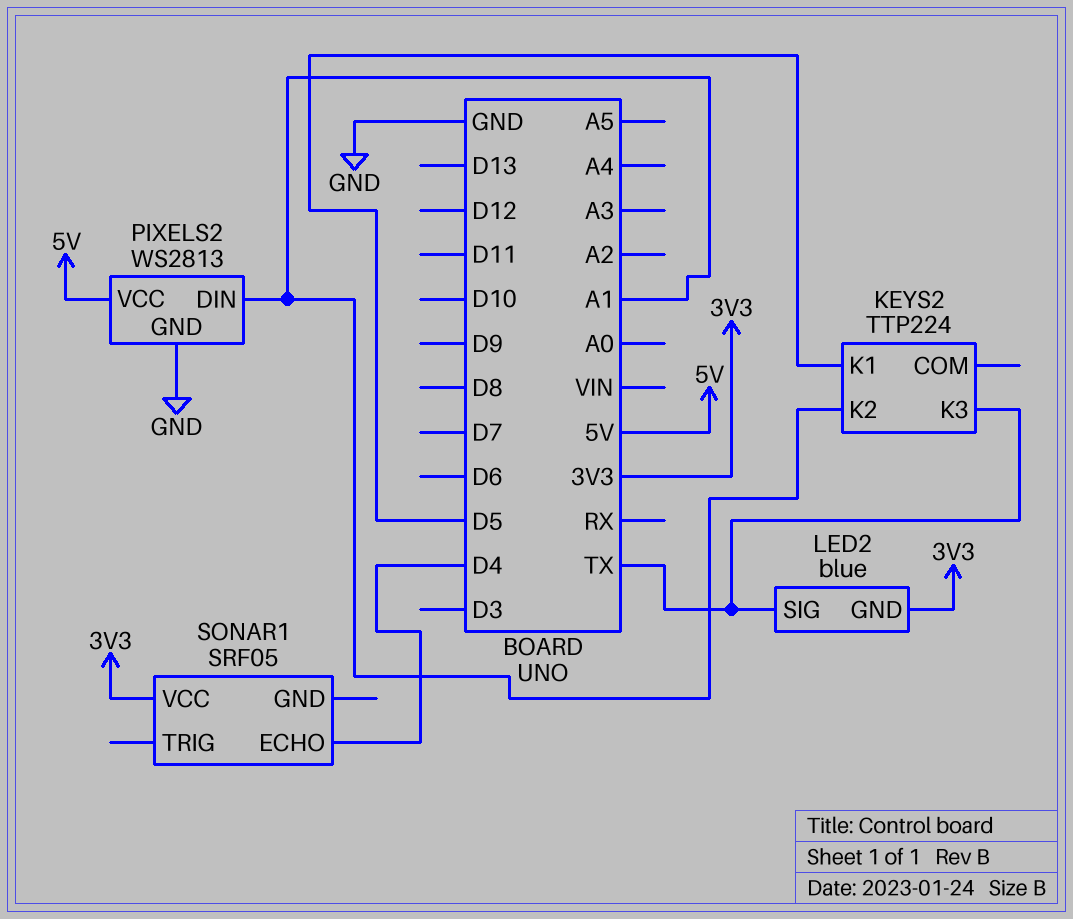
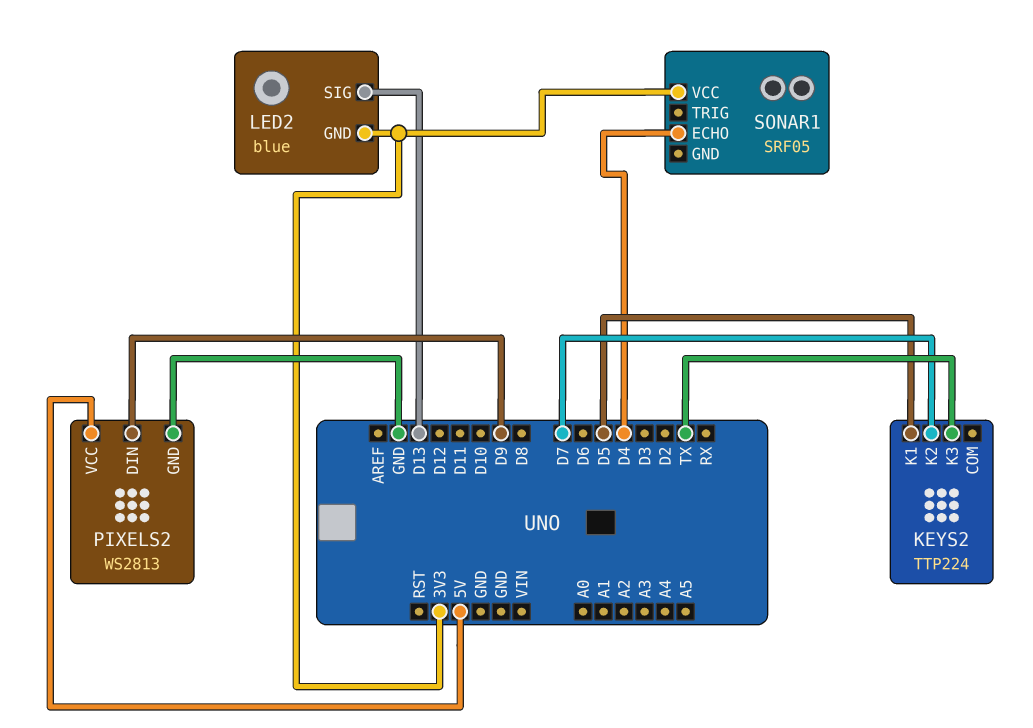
KEYS2 pin K2: A1 -> D7
LED2 pin SIG: TX -> D13
PIXELS2 pin DIN: A1 -> D9

